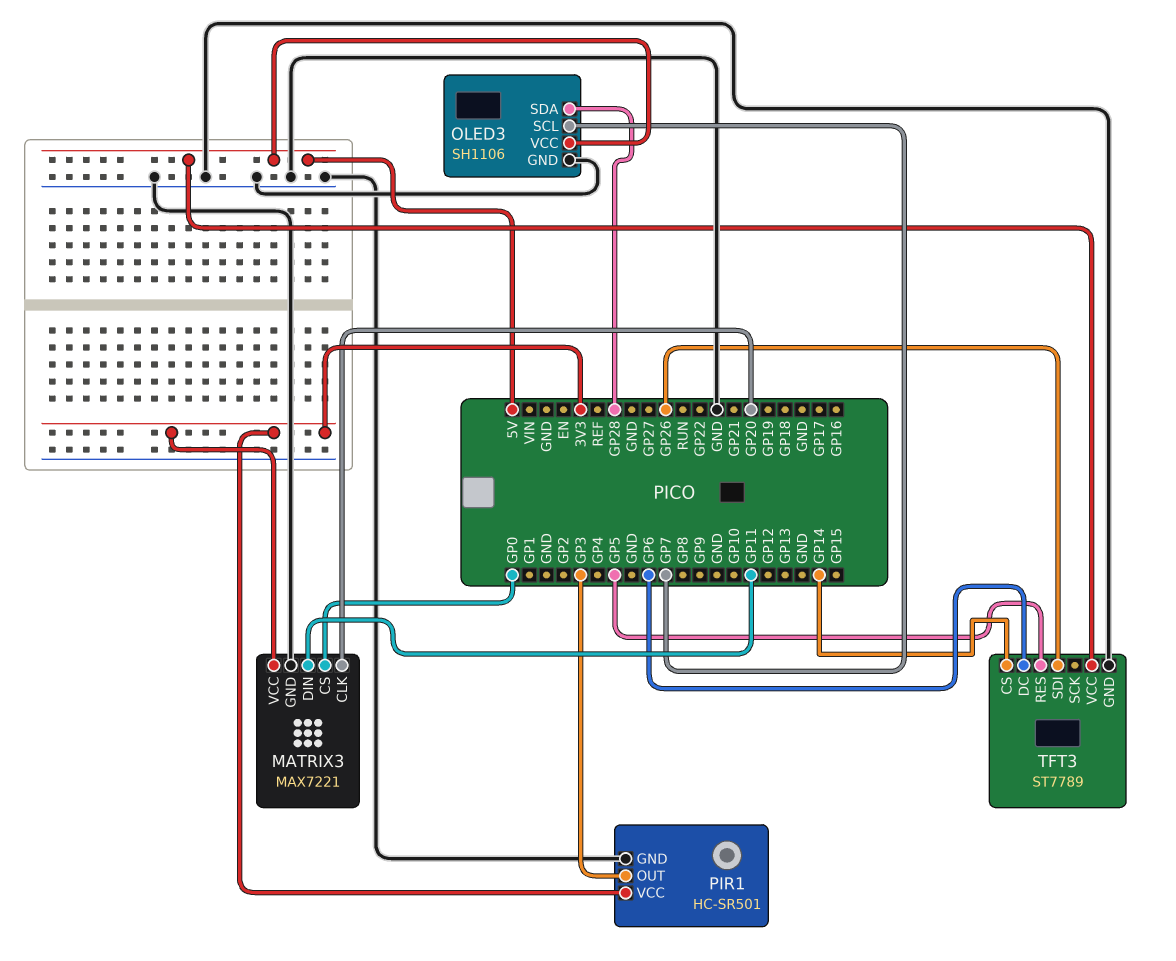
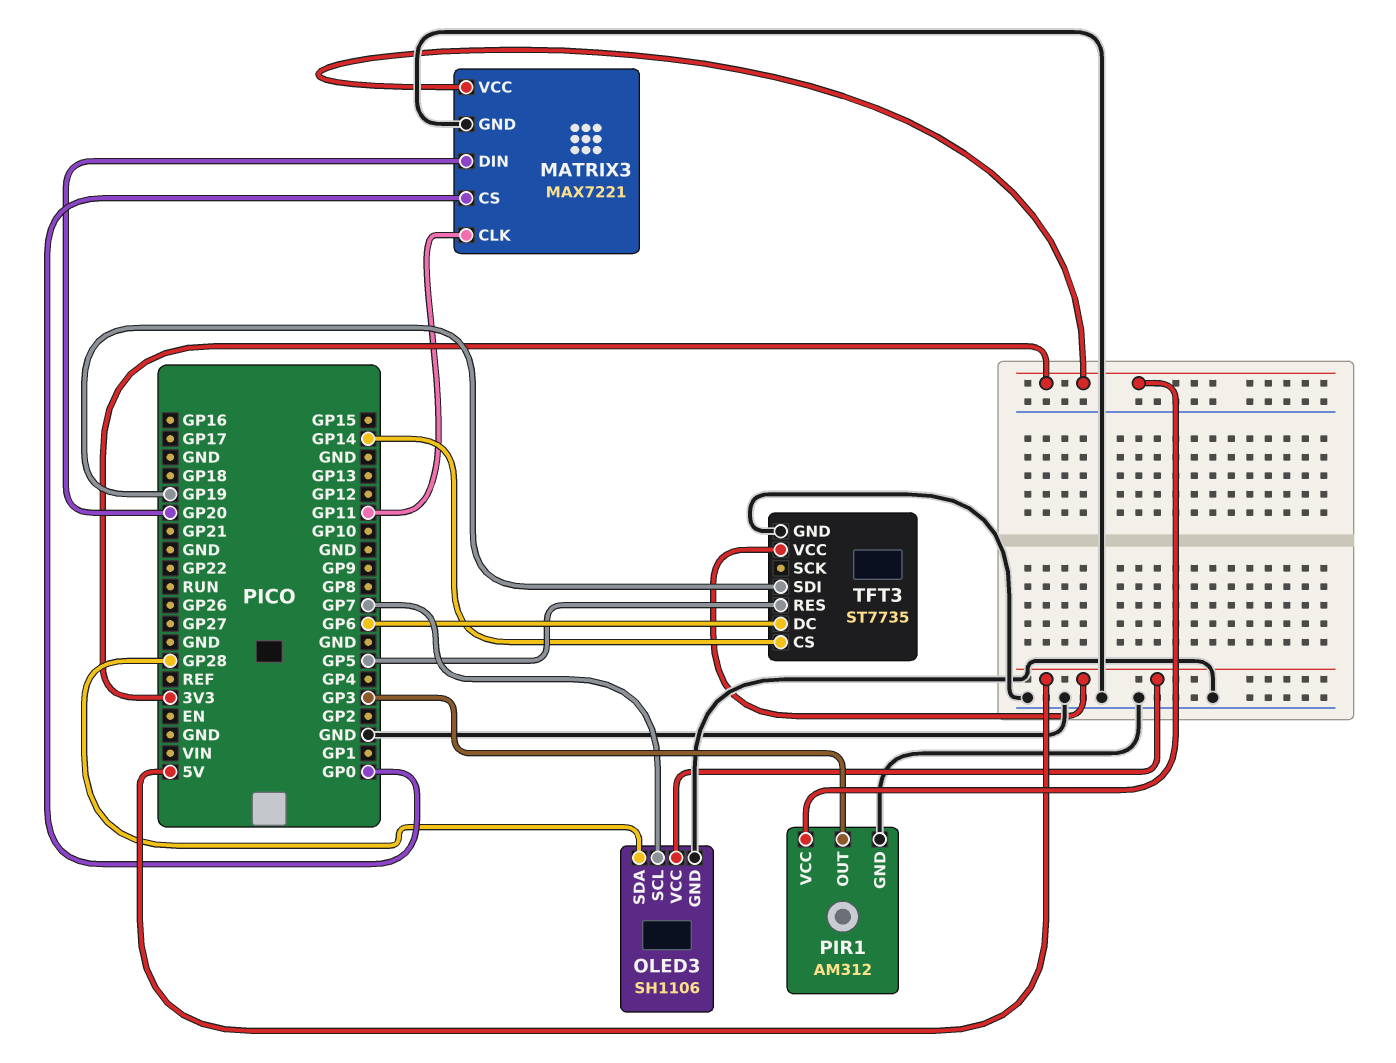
MATRIX3 pin CLK: GP20 -> GP11
MATRIX3 pin DIN: GP11 -> GP20
PIR1: HC-SR501 -> AM312
TFT3: ST7789 -> ST7735
TFT3 pin SDI: GP26 -> GP19

